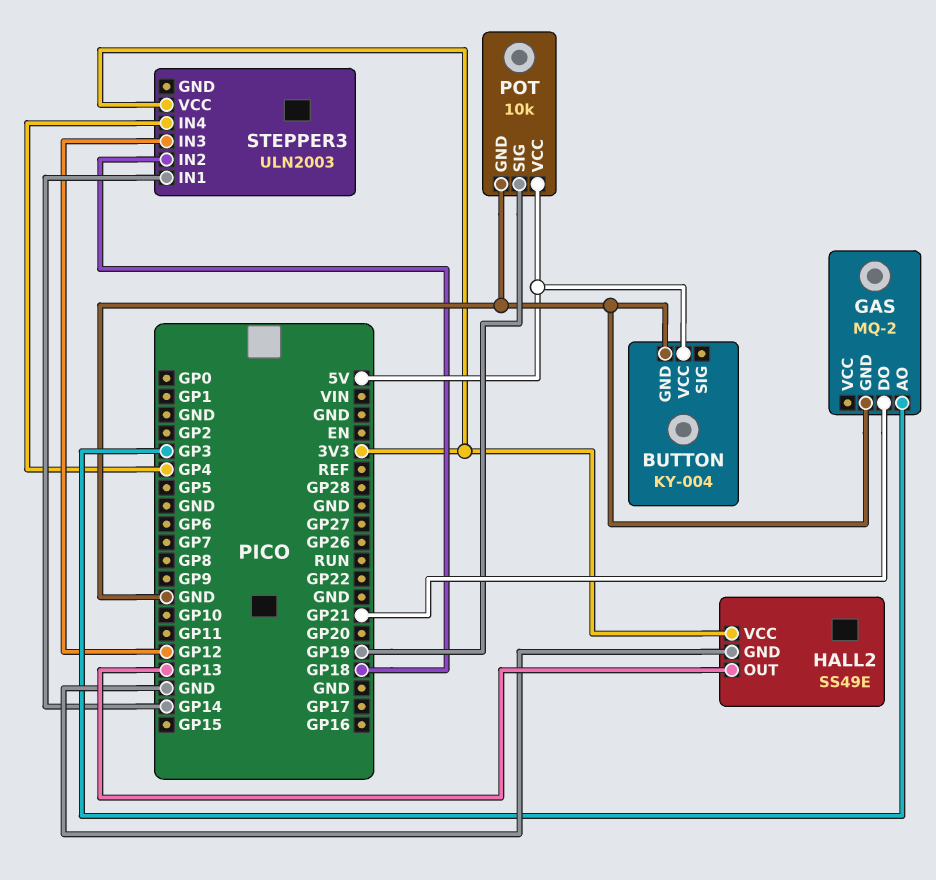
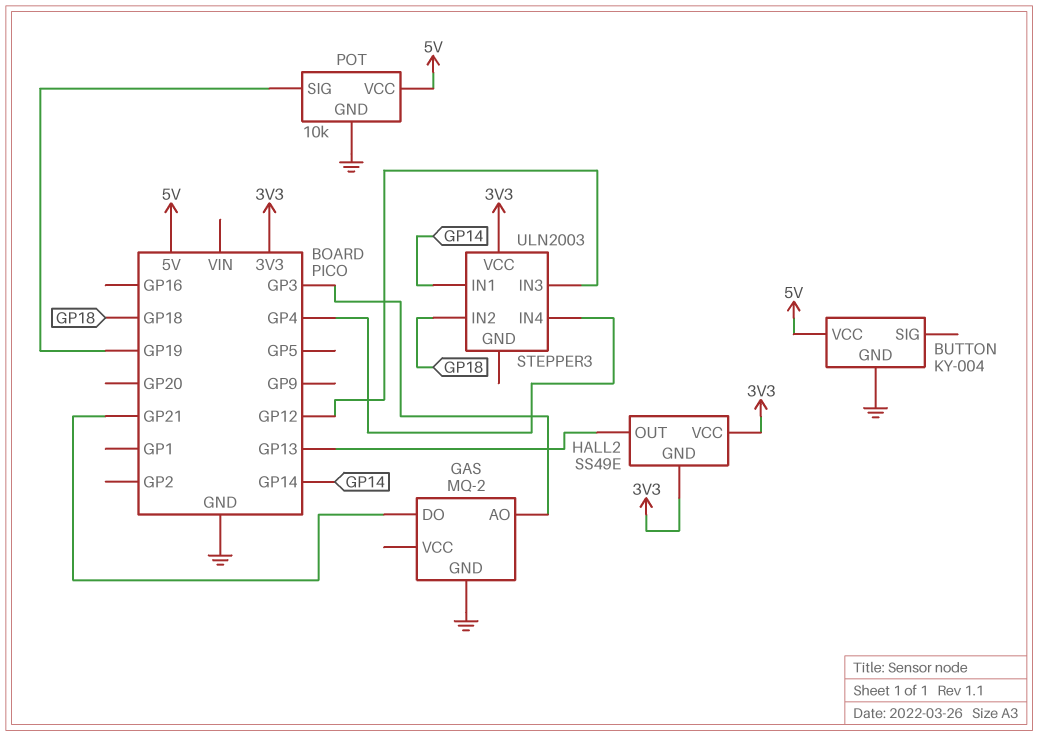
HALL2 pin GND: GND -> 3V3

